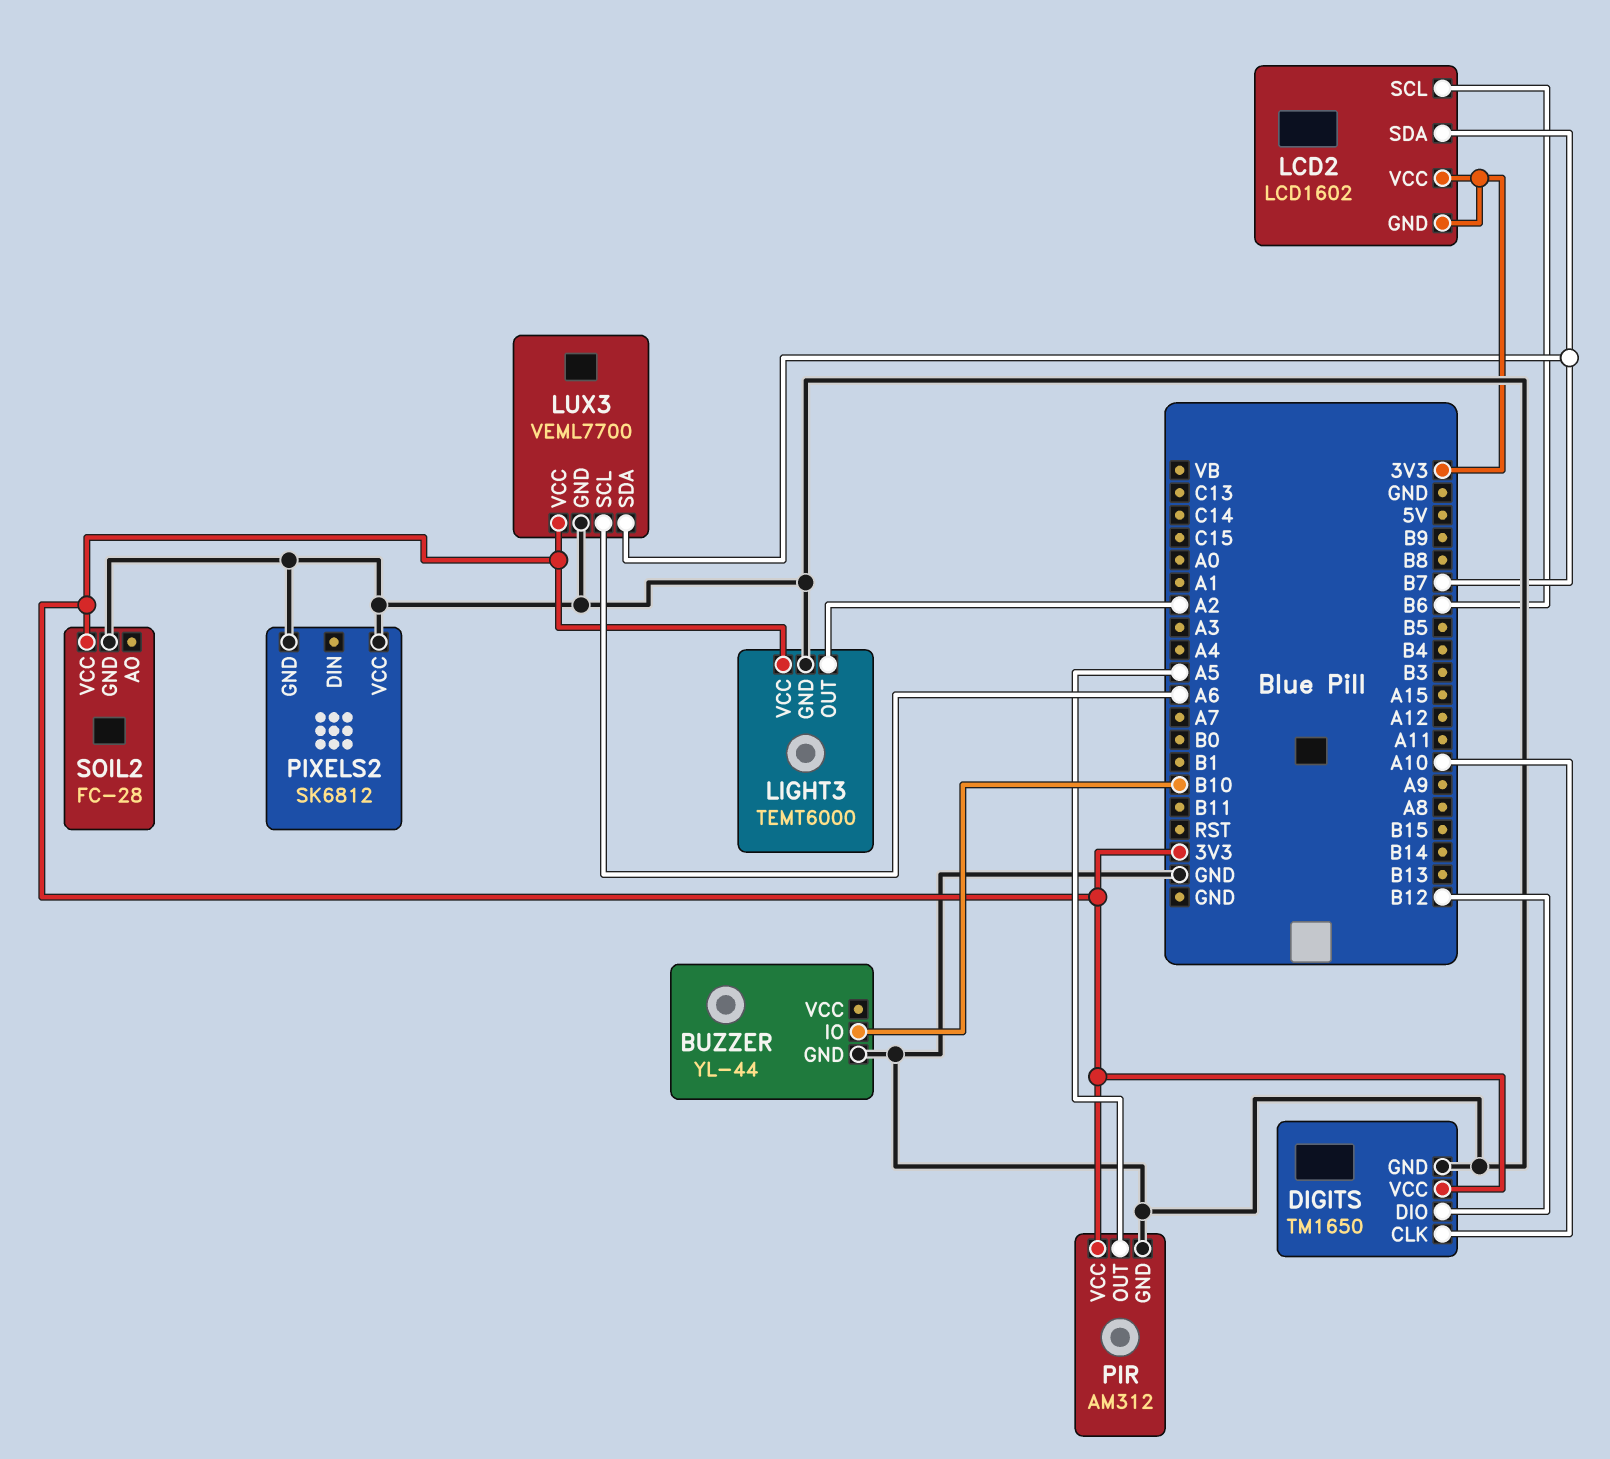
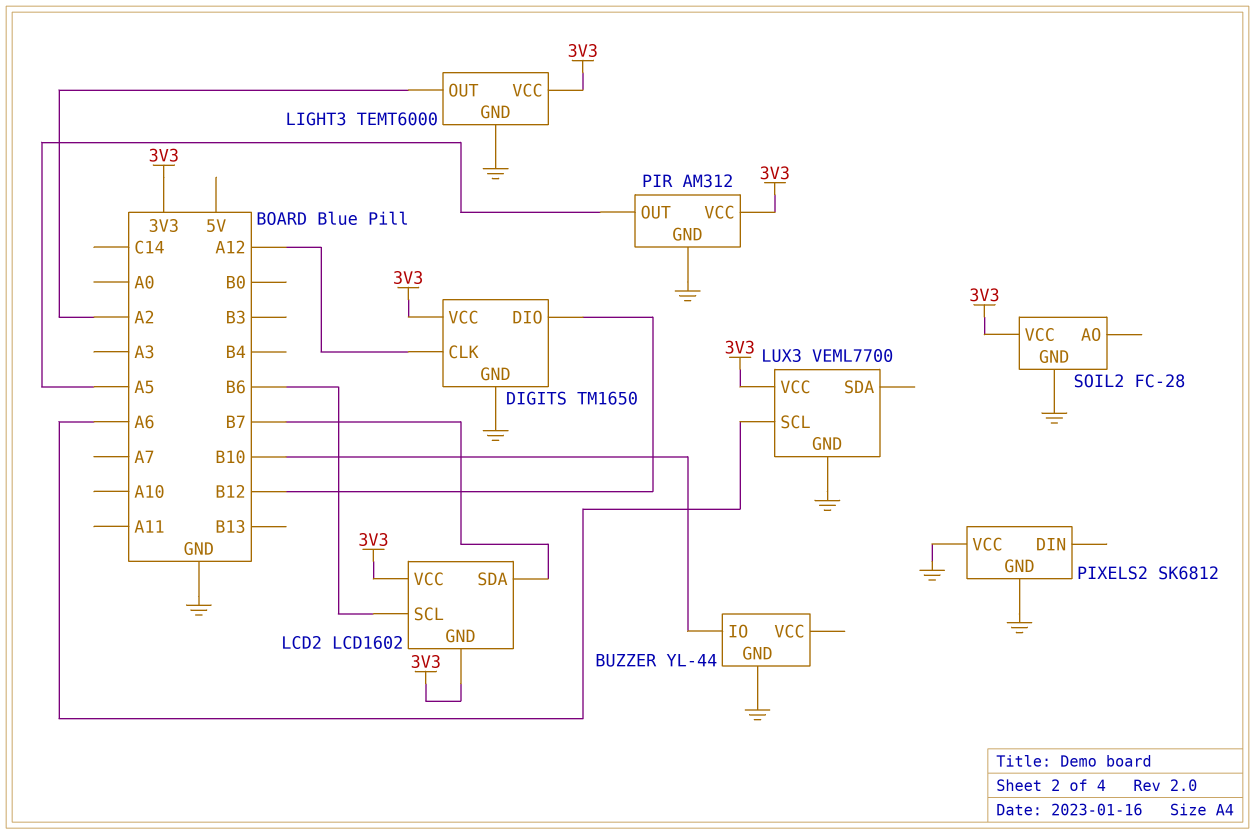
DIGITS pin CLK: A10 -> A12
LUX3 pin SDA: B7 -> none

